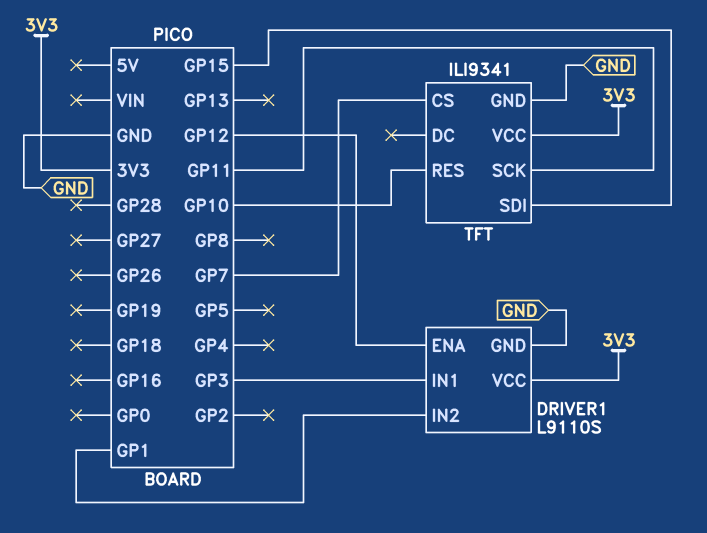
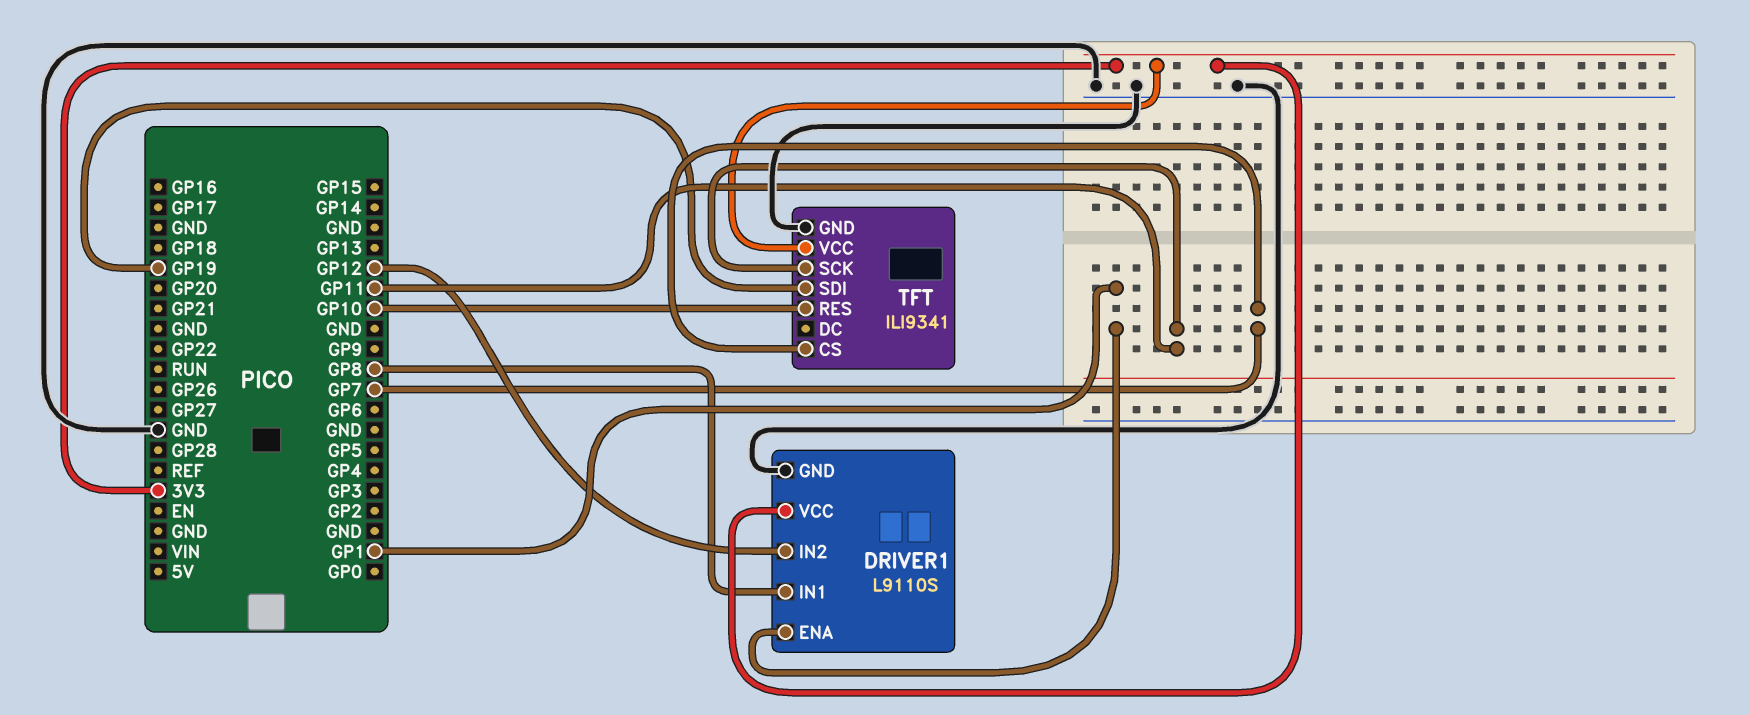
DRIVER1 pin ENA: GP12 -> GP1
DRIVER1 pin IN1: GP3 -> GP8
DRIVER1 pin IN2: GP1 -> GP12
TFT pin SDI: GP15 -> GP19

